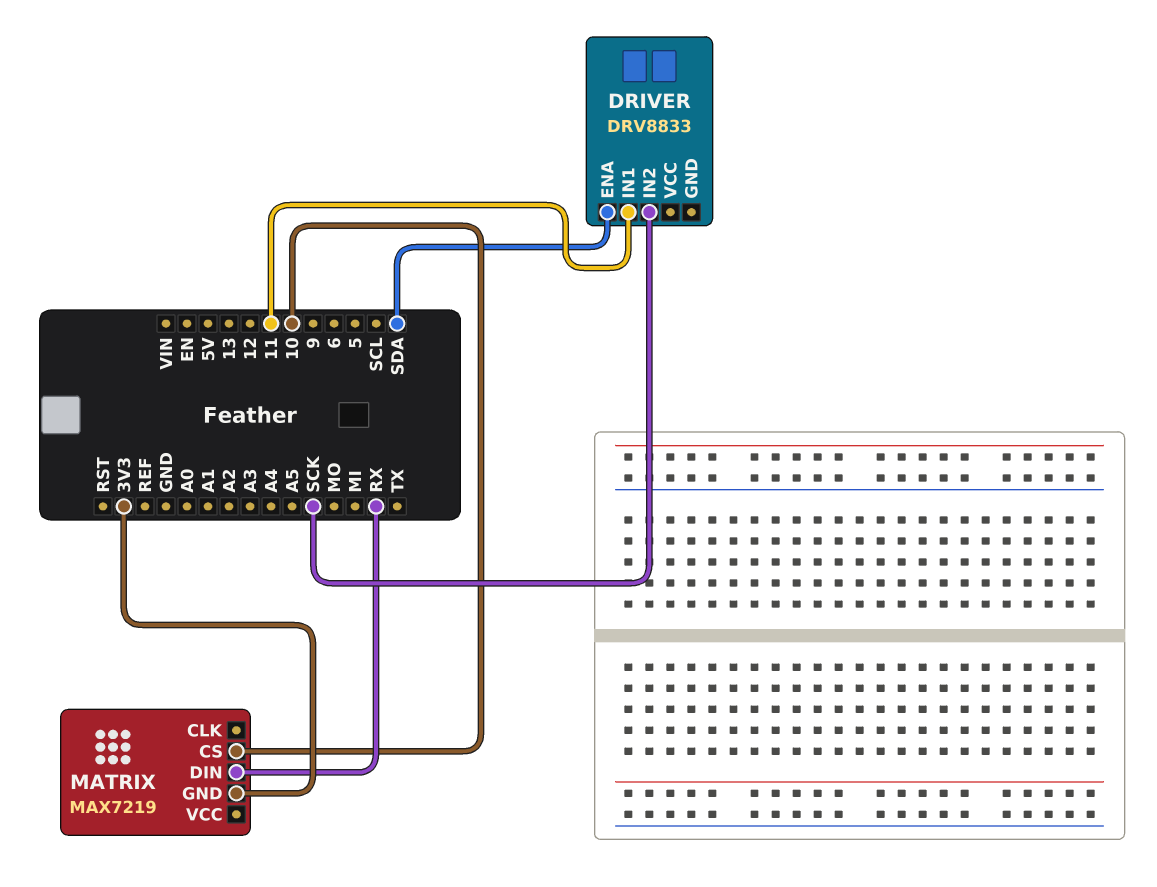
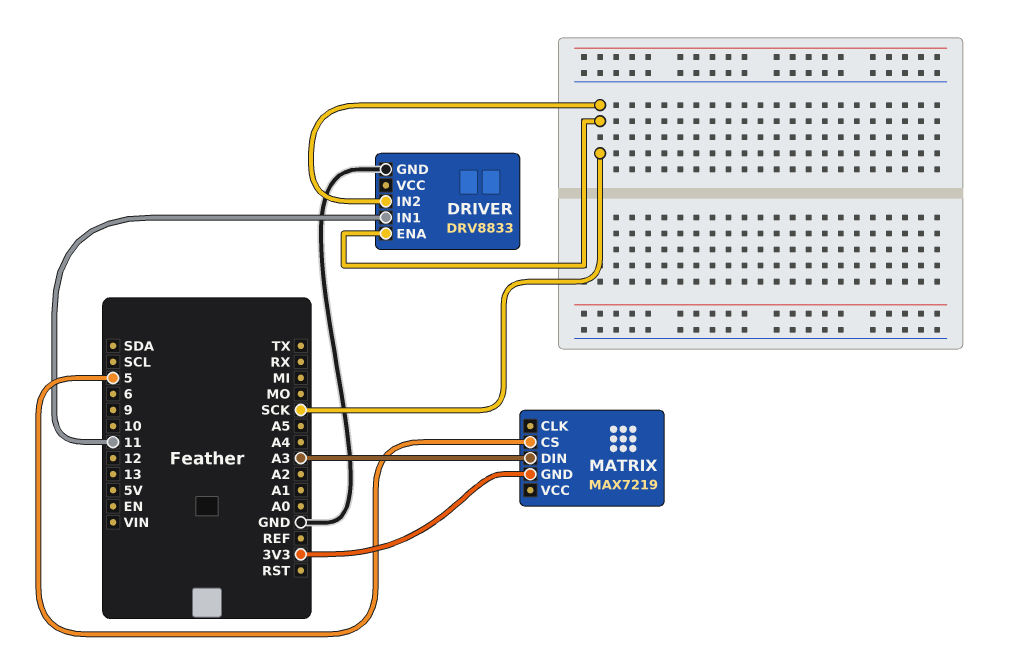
DRIVER pin ENA: SDA -> SCK
DRIVER pin GND: none -> GND
MATRIX pin CS: 10 -> 5
MATRIX pin DIN: RX -> A3

